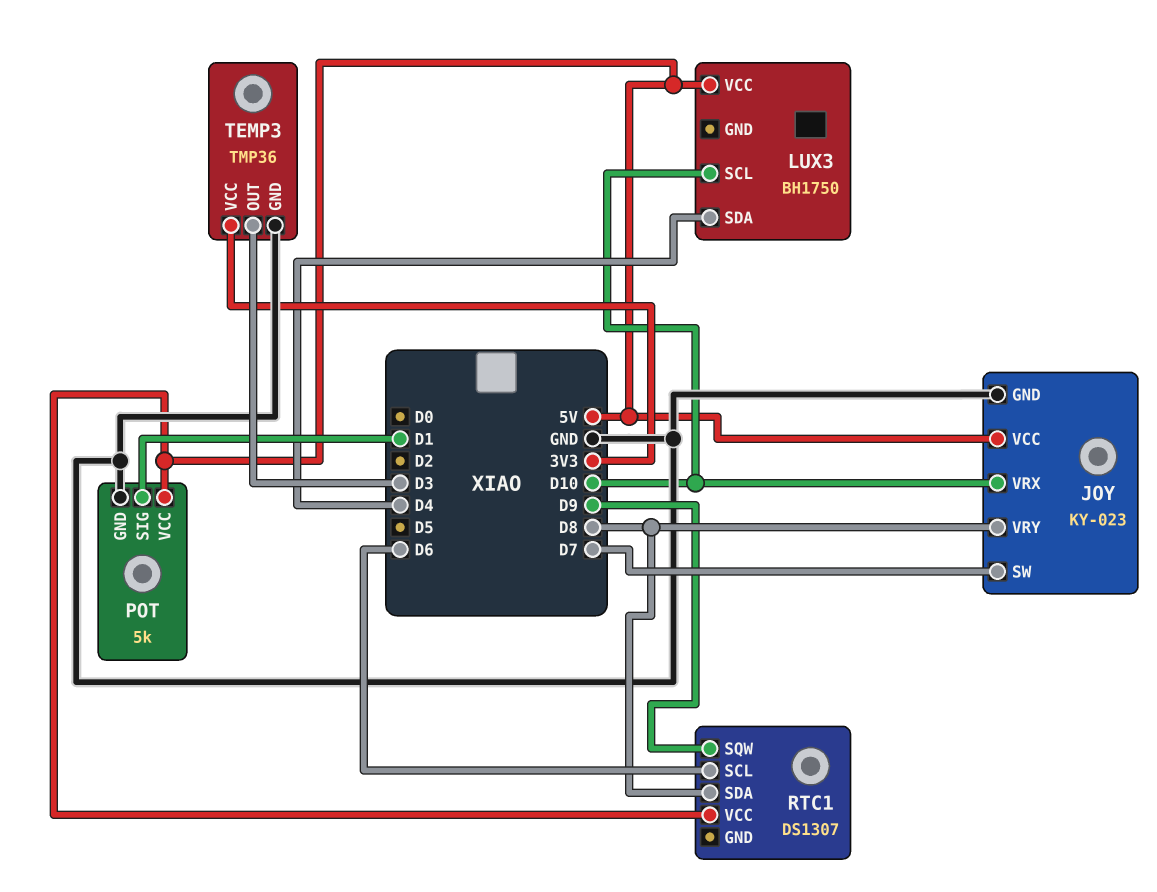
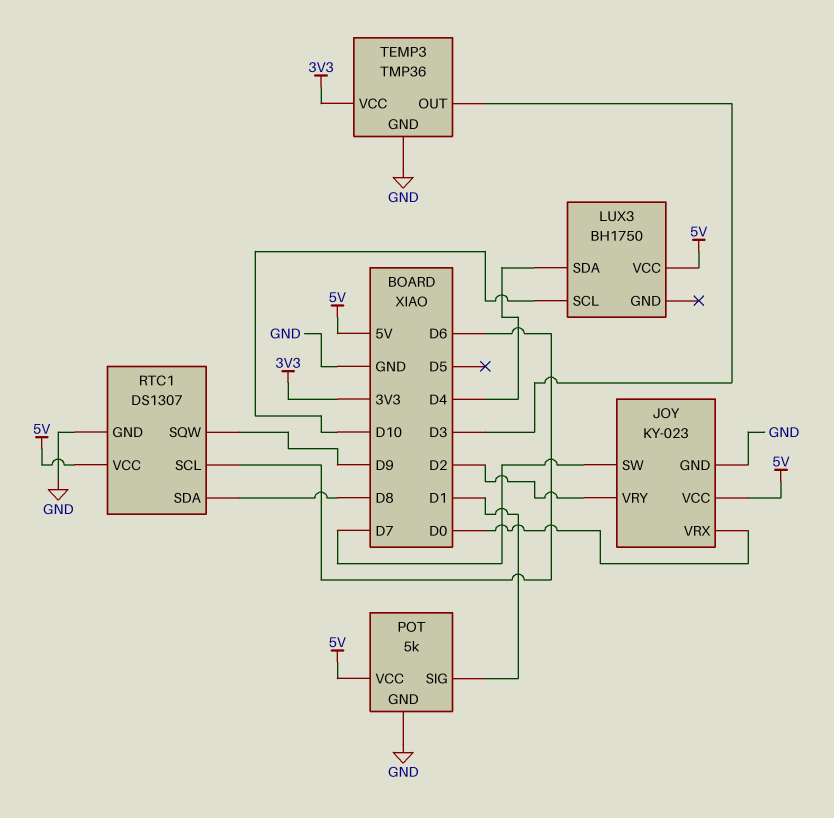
JOY pin VRX: D10 -> D0
JOY pin VRY: D8 -> D2
RTC1 pin GND: none -> GND

